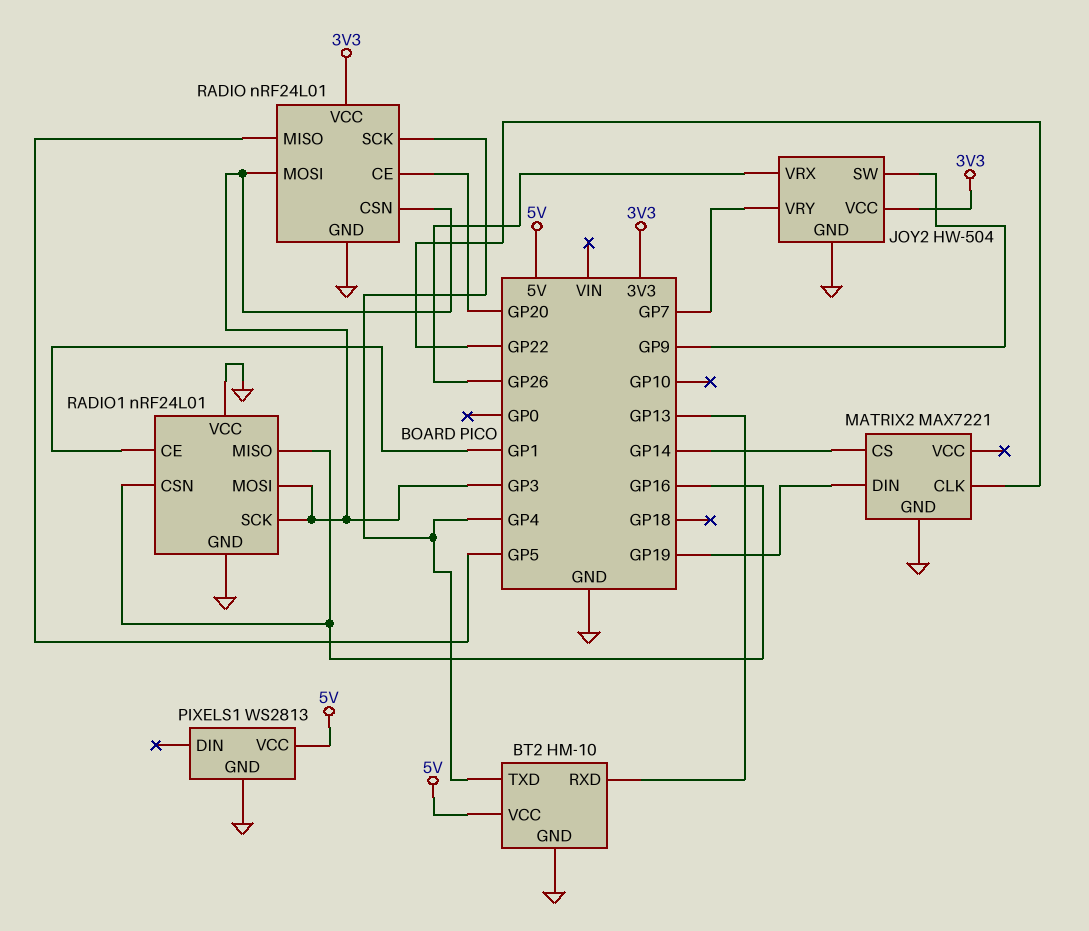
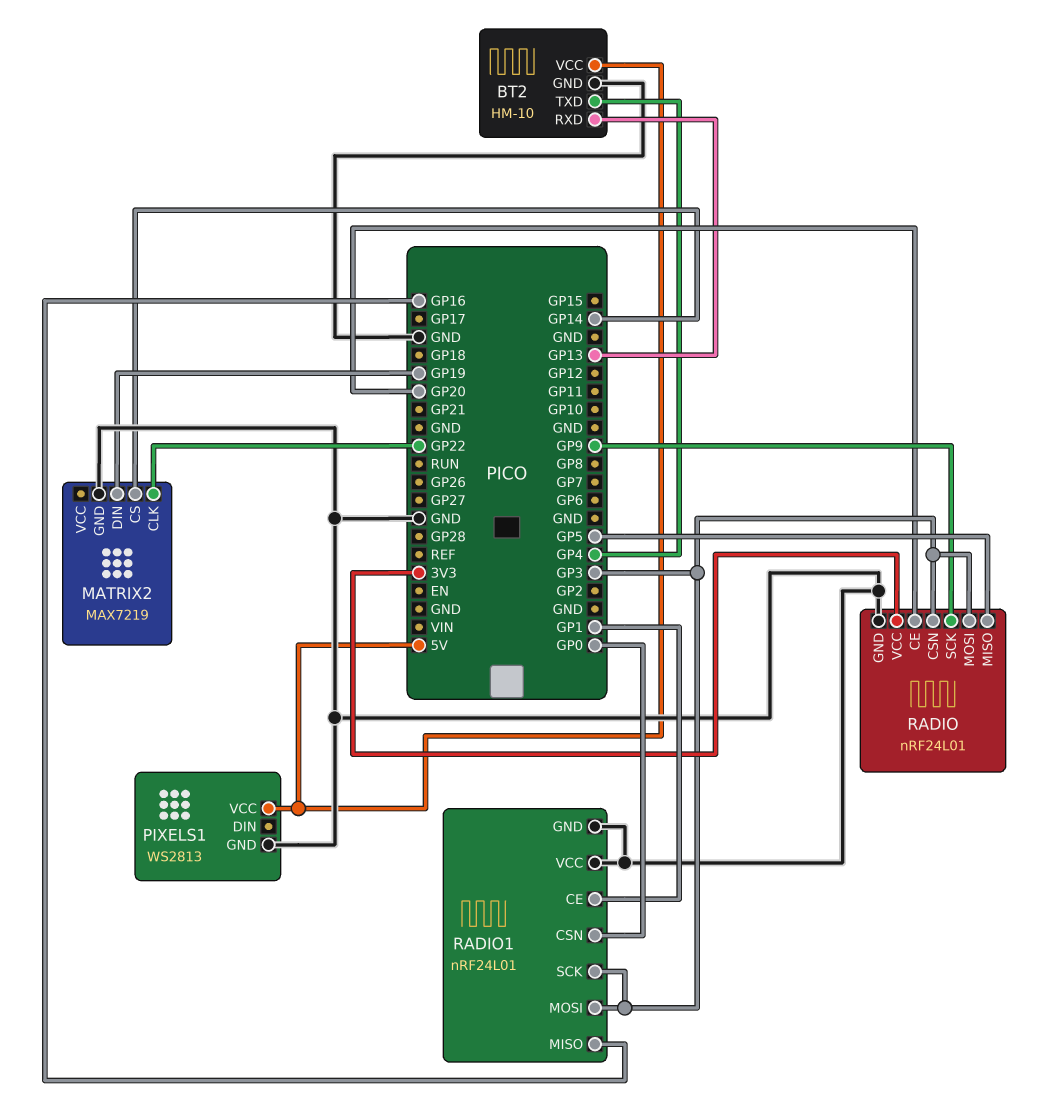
JOY2: HW-504 -> none
JOY2 pin GND: GND -> none
JOY2 pin SW: GP9 -> none
JOY2 pin VCC: 3V3 -> none
JOY2 pin VRX: GP26 -> none
JOY2 pin VRY: GP7 -> none
MATRIX2: MAX7221 -> MAX7219
RADIO pin SCK: GP4 -> GP9
RADIO1 pin CSN: GP16 -> GP0

